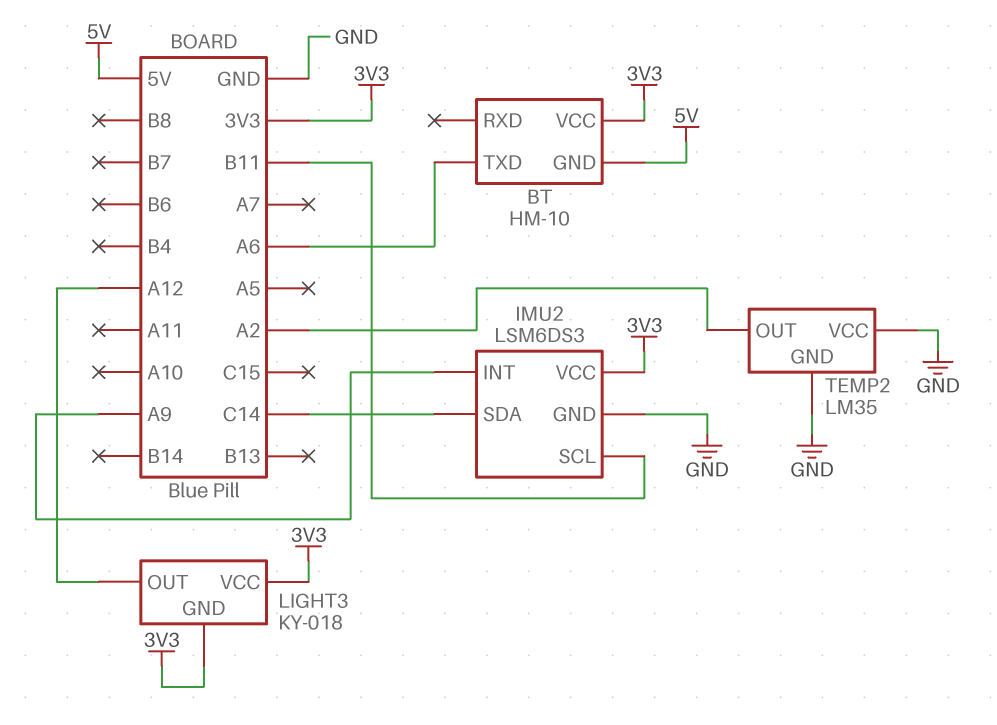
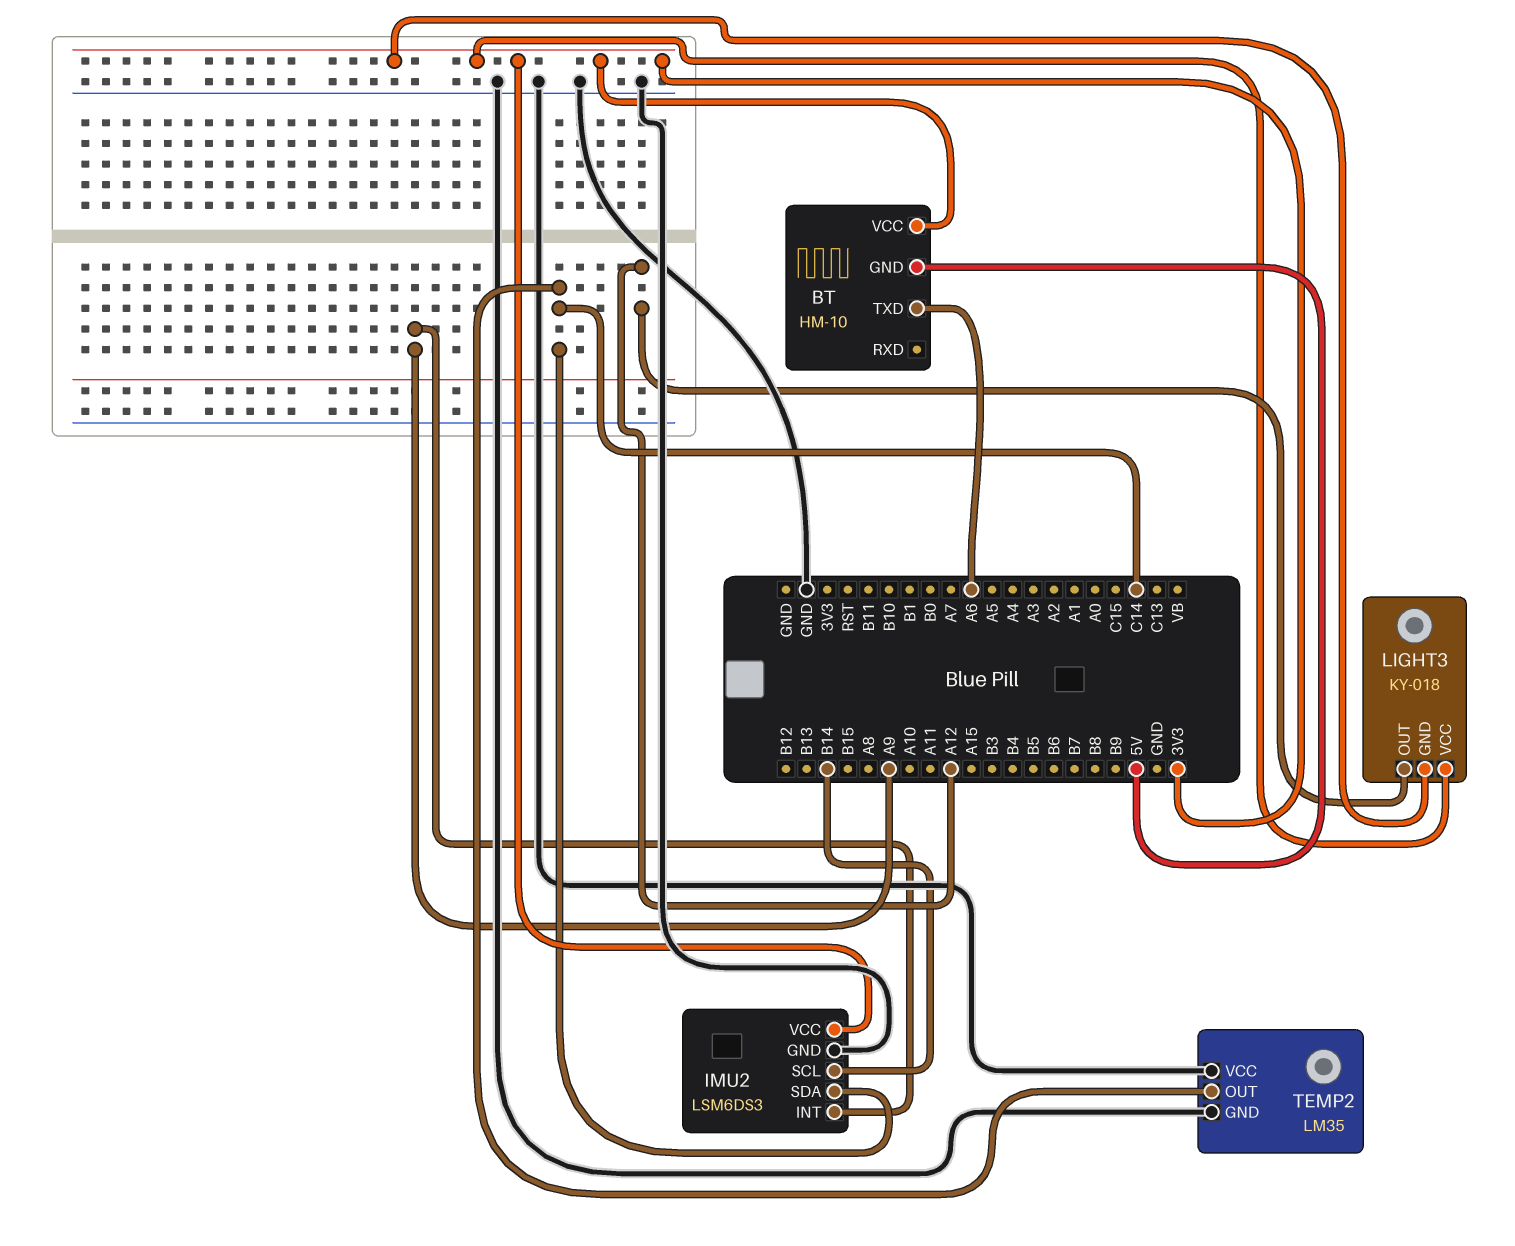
IMU2 pin SCL: B11 -> B14
TEMP2 pin OUT: A2 -> C14

